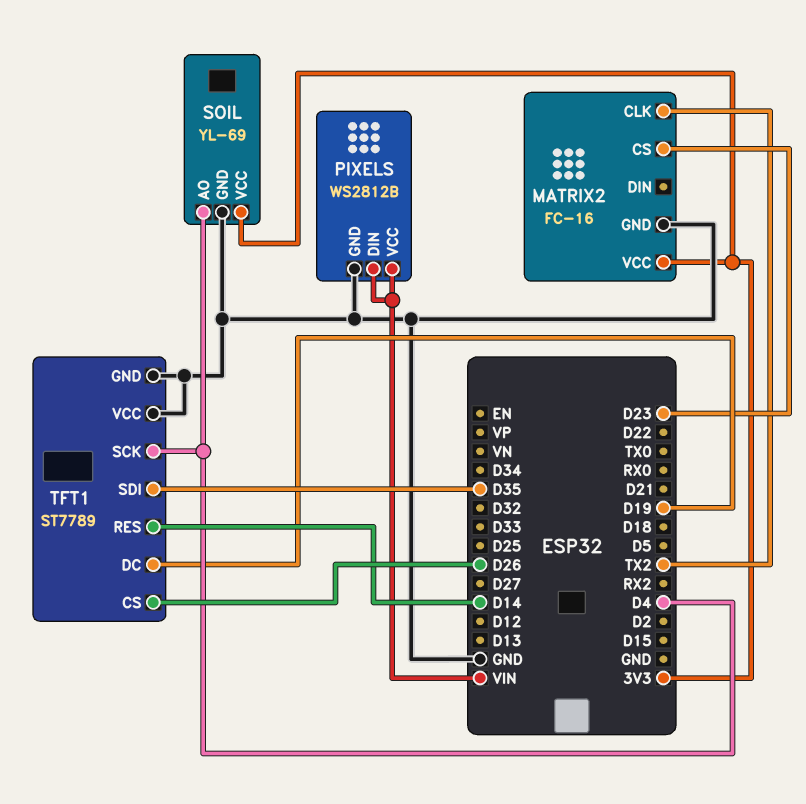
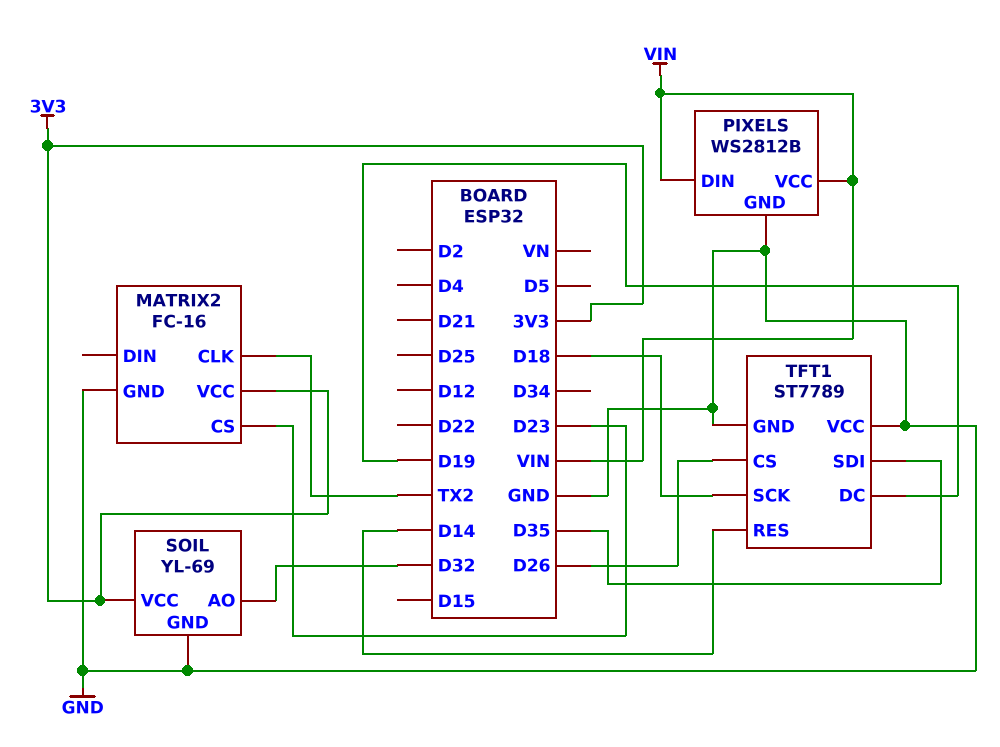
SOIL pin AO: D4 -> D32
TFT1 pin SCK: D4 -> D18

